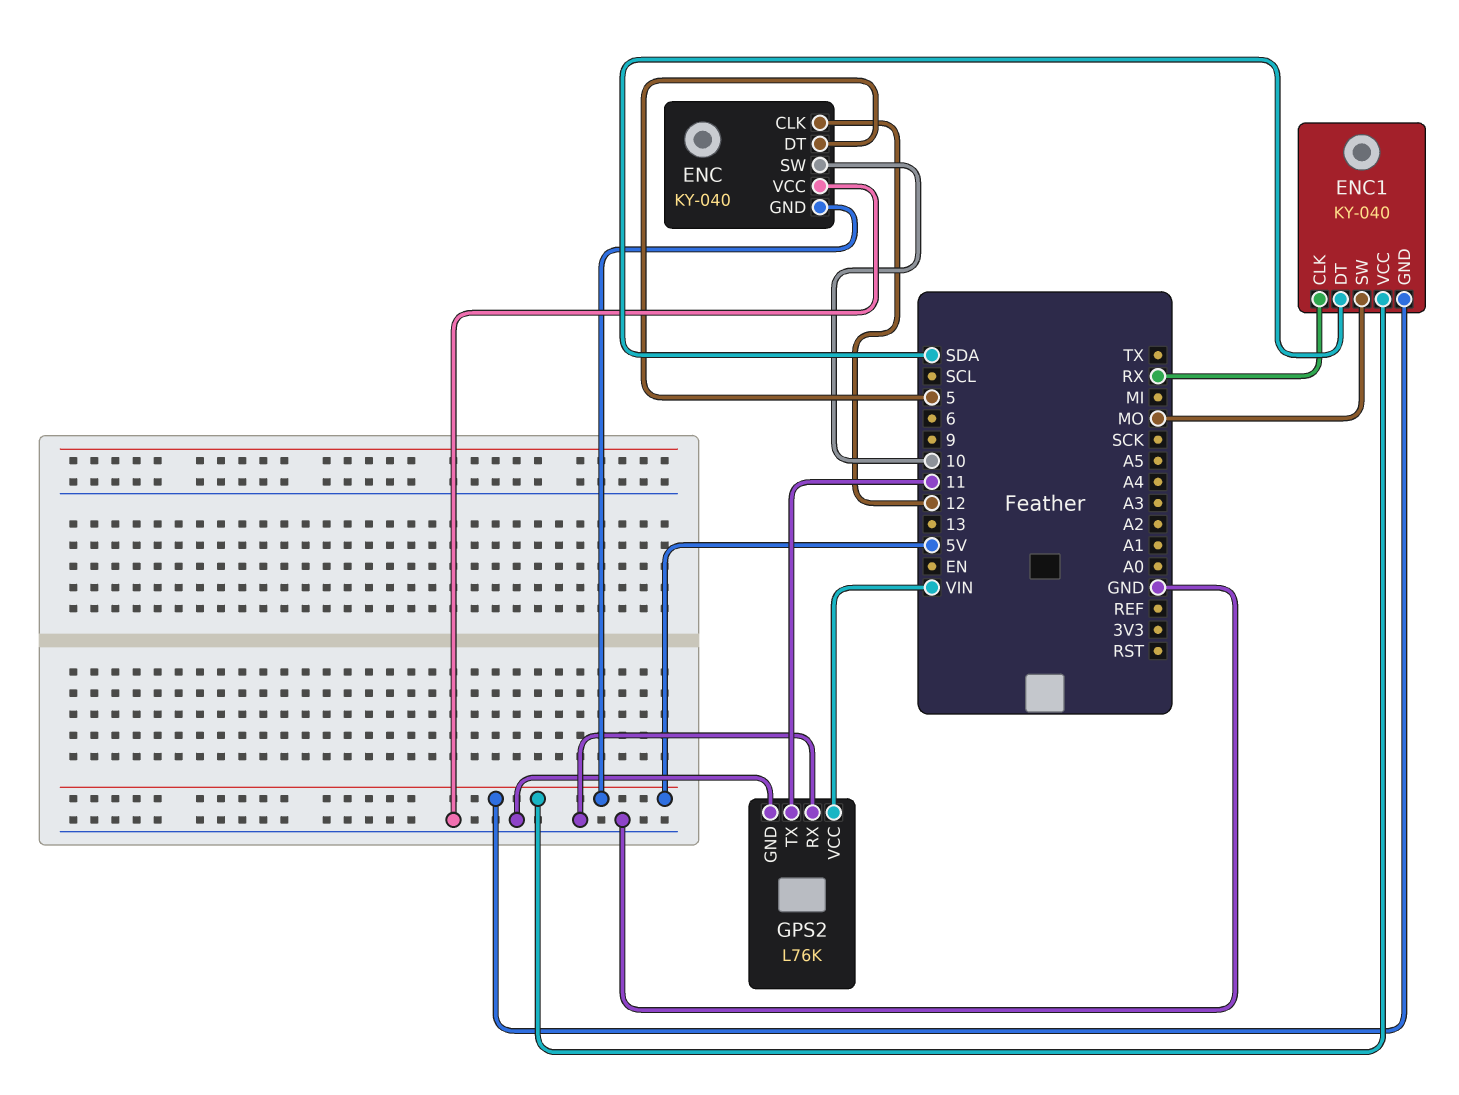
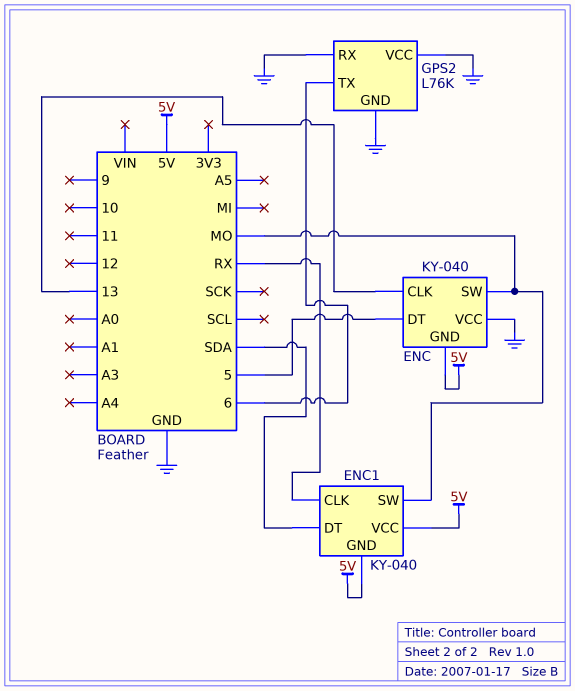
ENC pin CLK: 12 -> 13
ENC pin SW: 10 -> MO
GPS2 pin TX: 11 -> 6
GPS2 pin VCC: VIN -> GND

